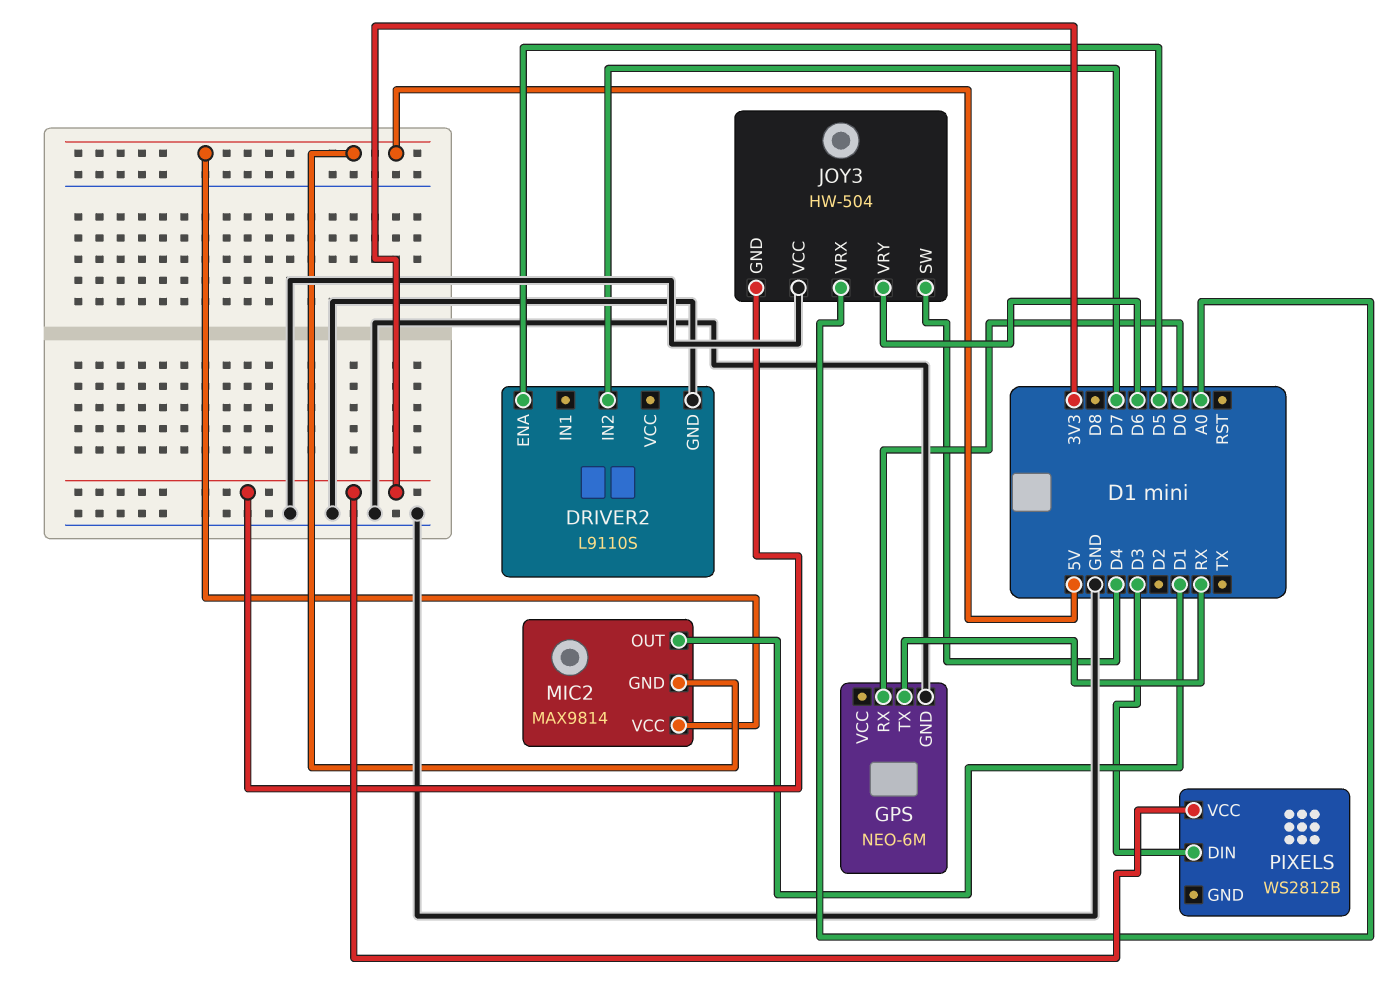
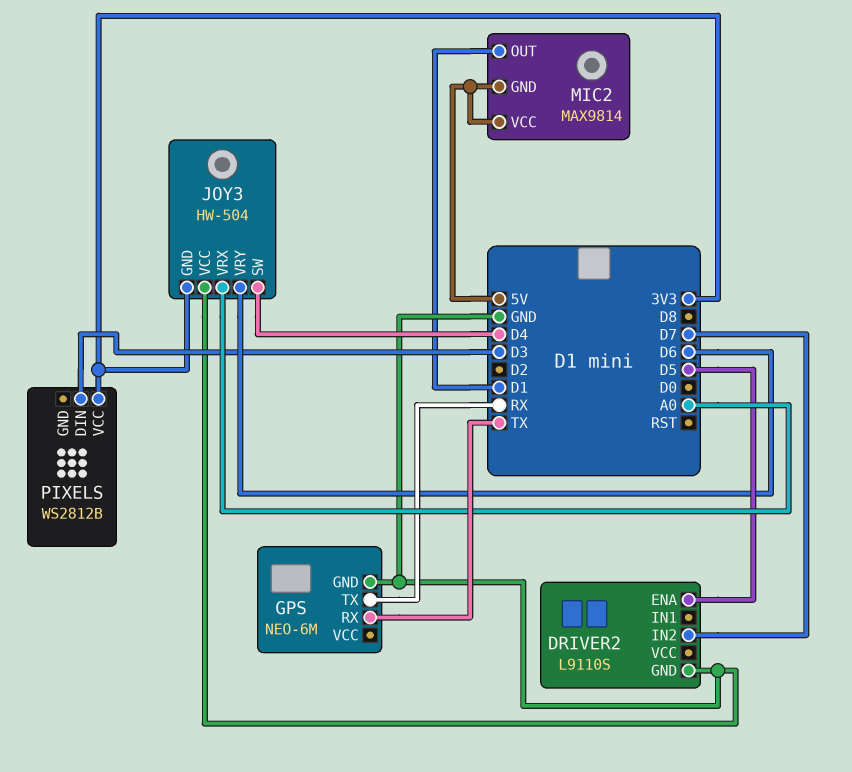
GPS pin RX: D0 -> TX

